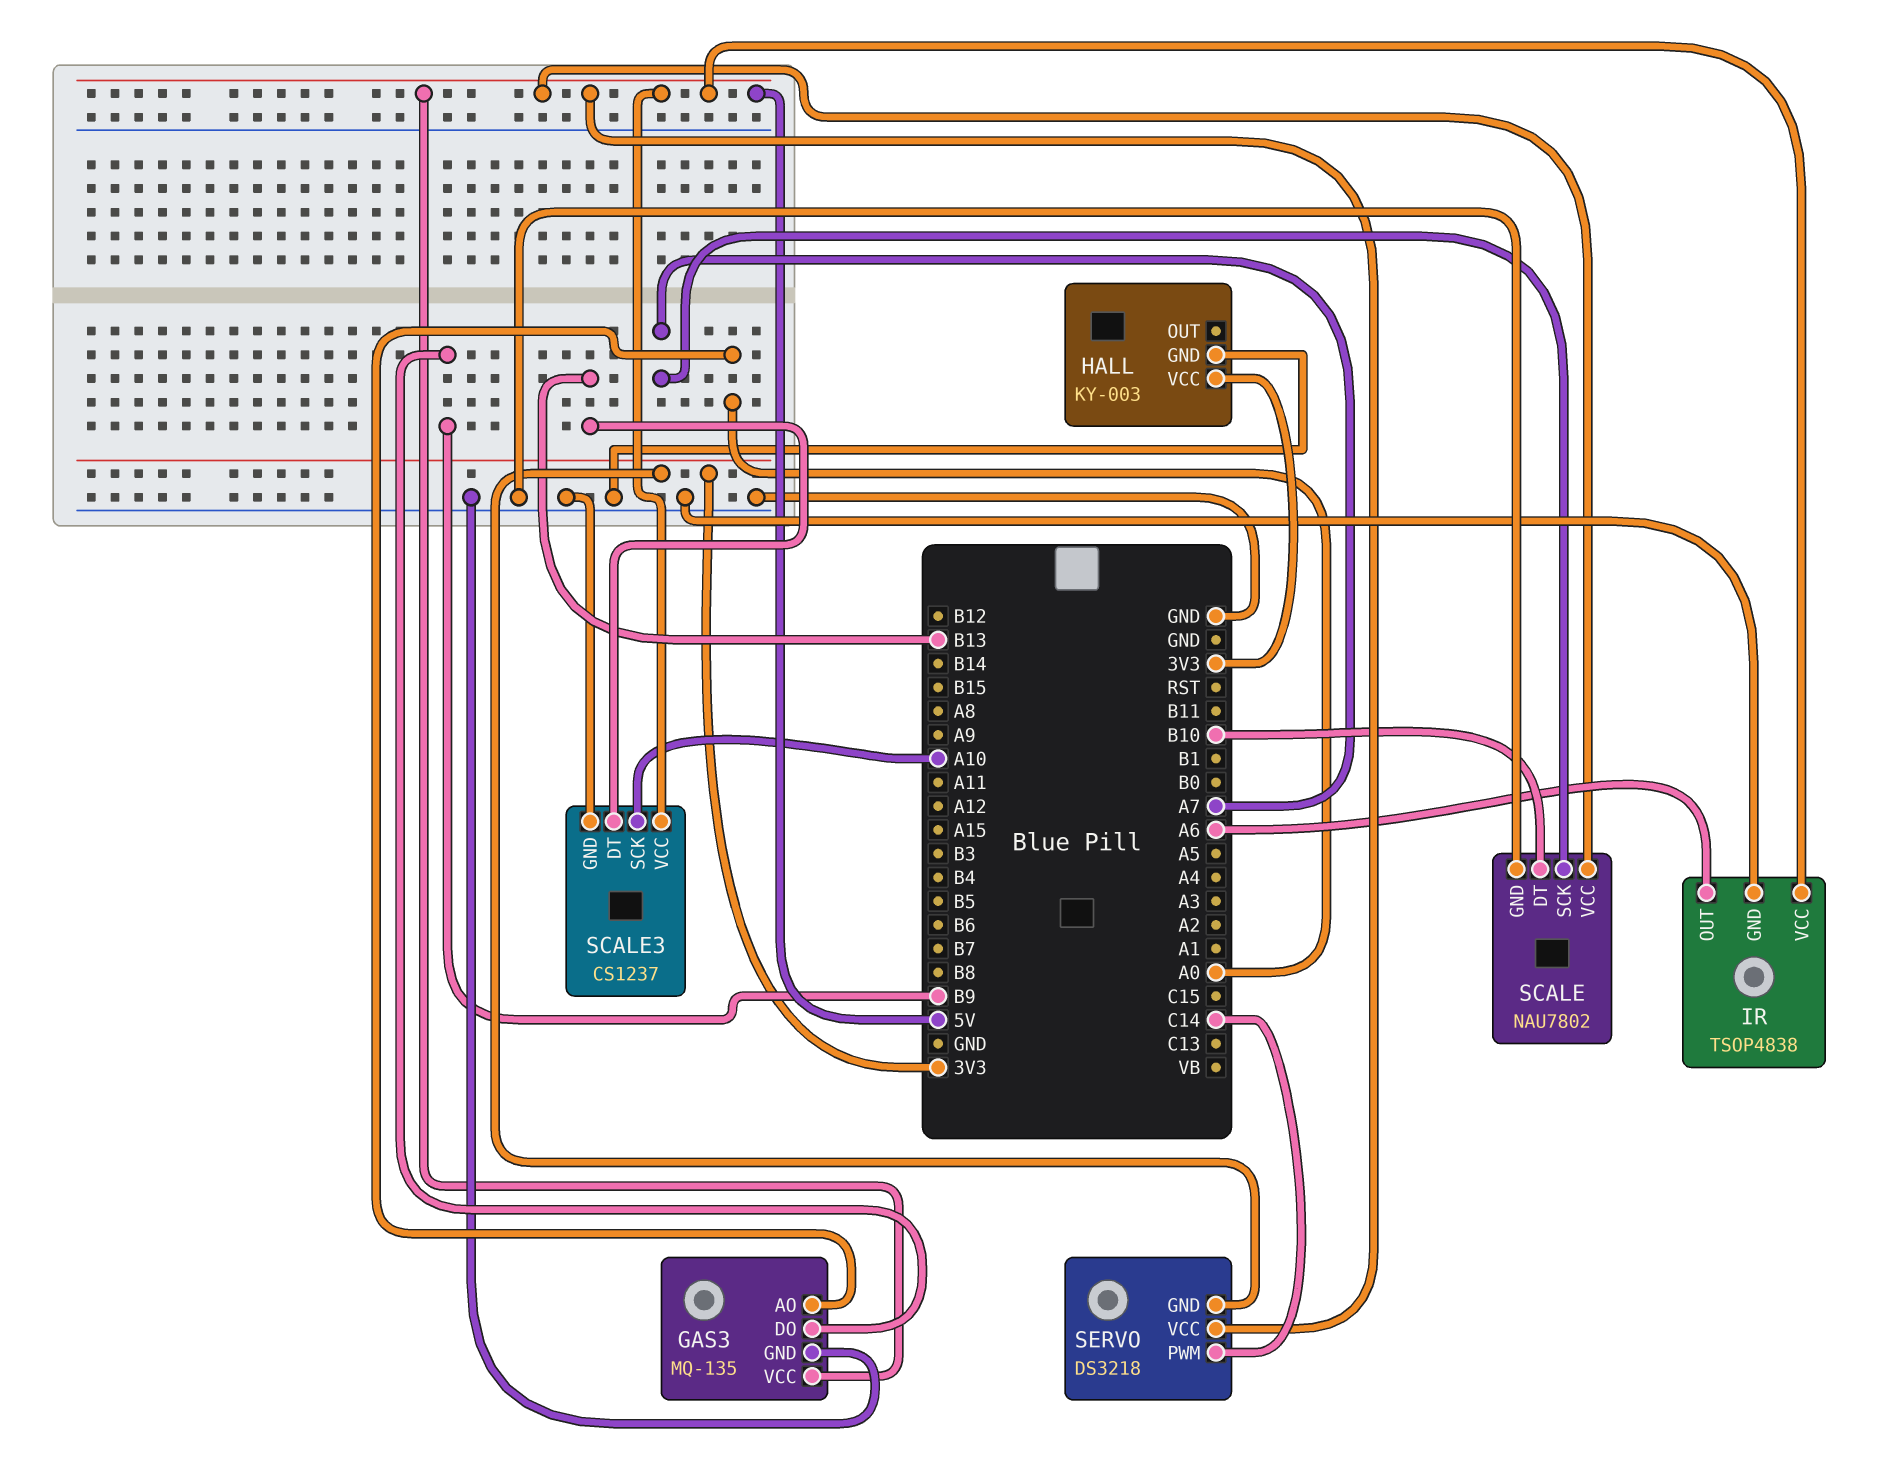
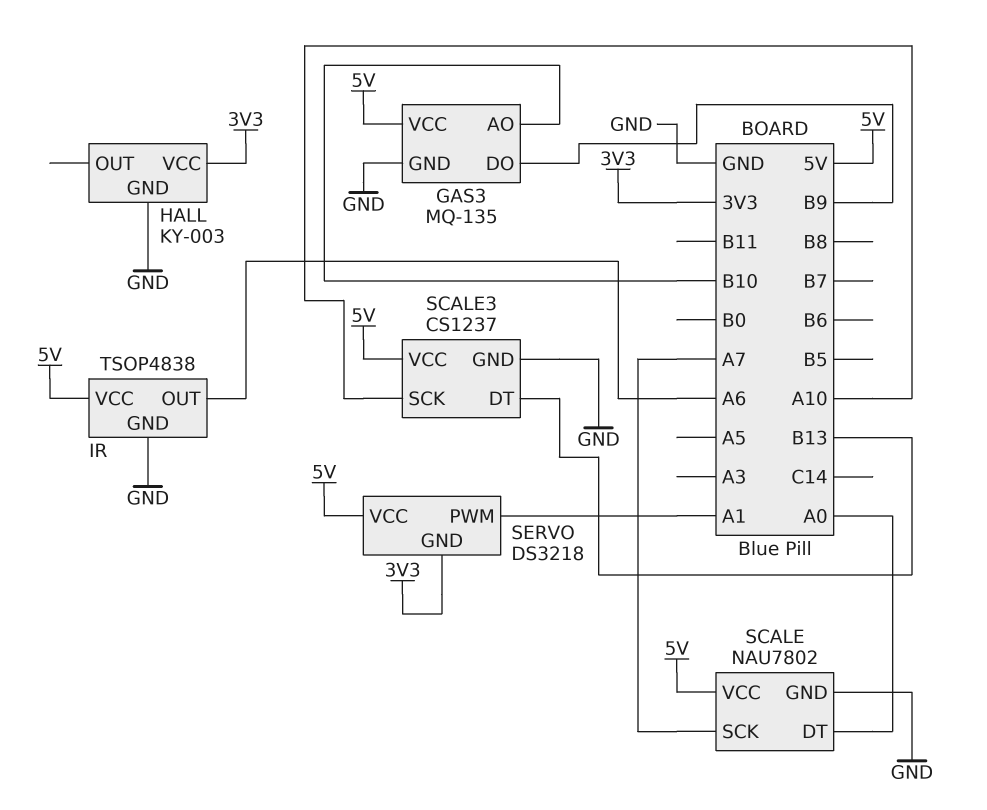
GAS3 pin AO: A0 -> B10
SCALE pin DT: B10 -> A0
SERVO pin PWM: C14 -> A1

